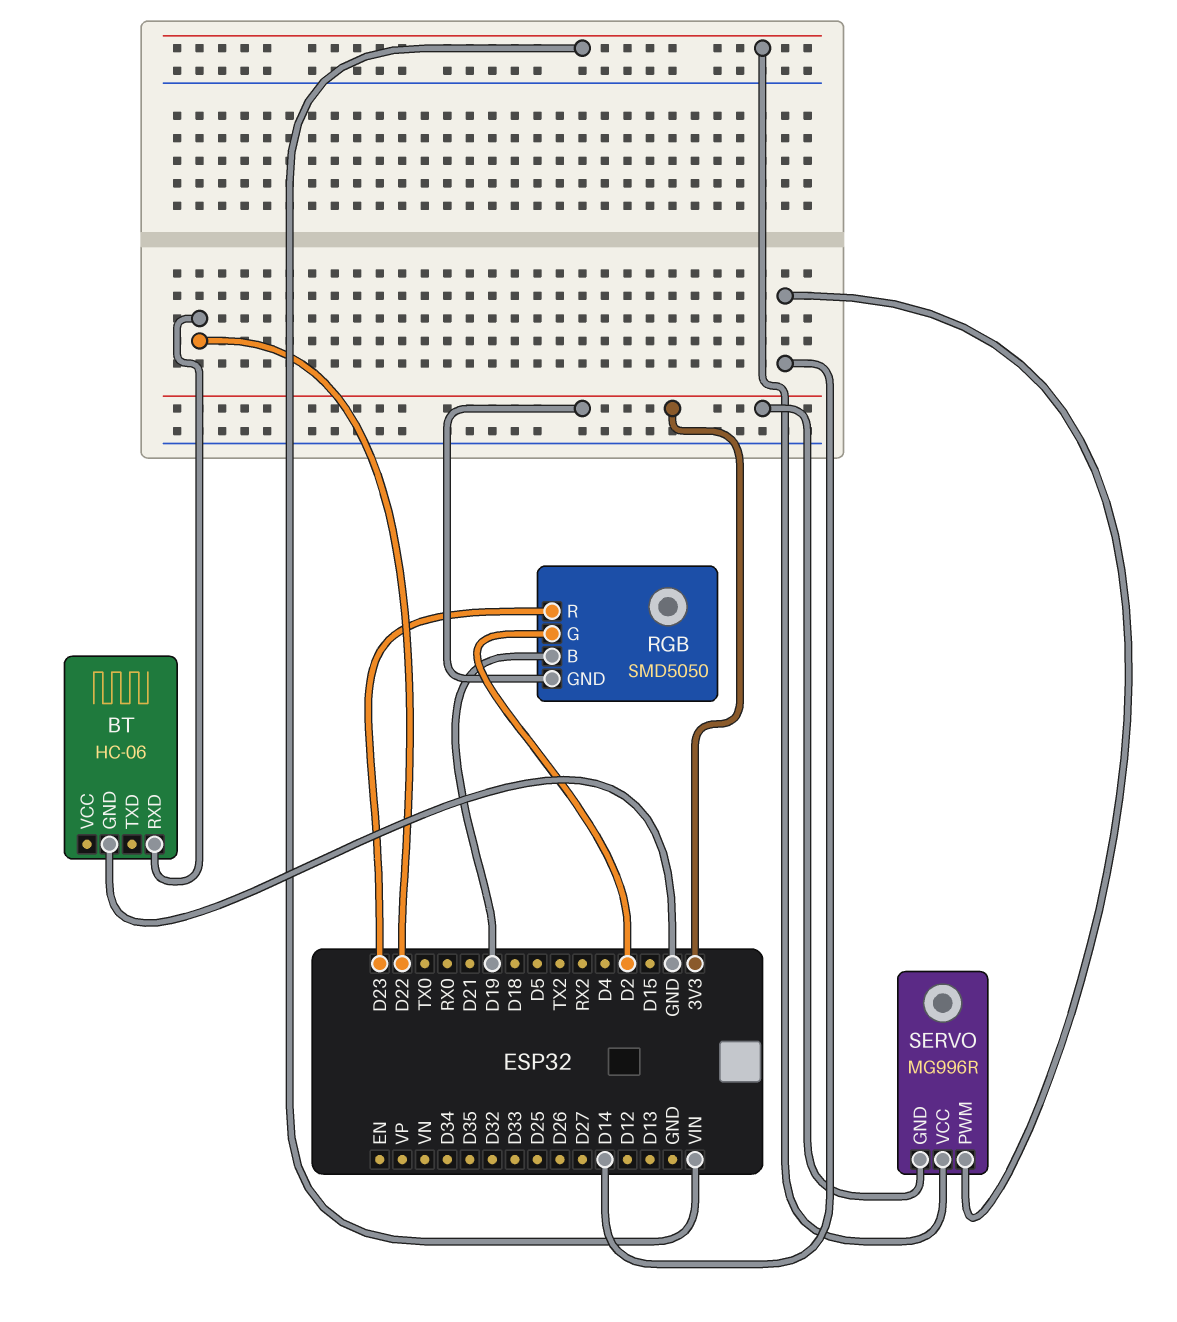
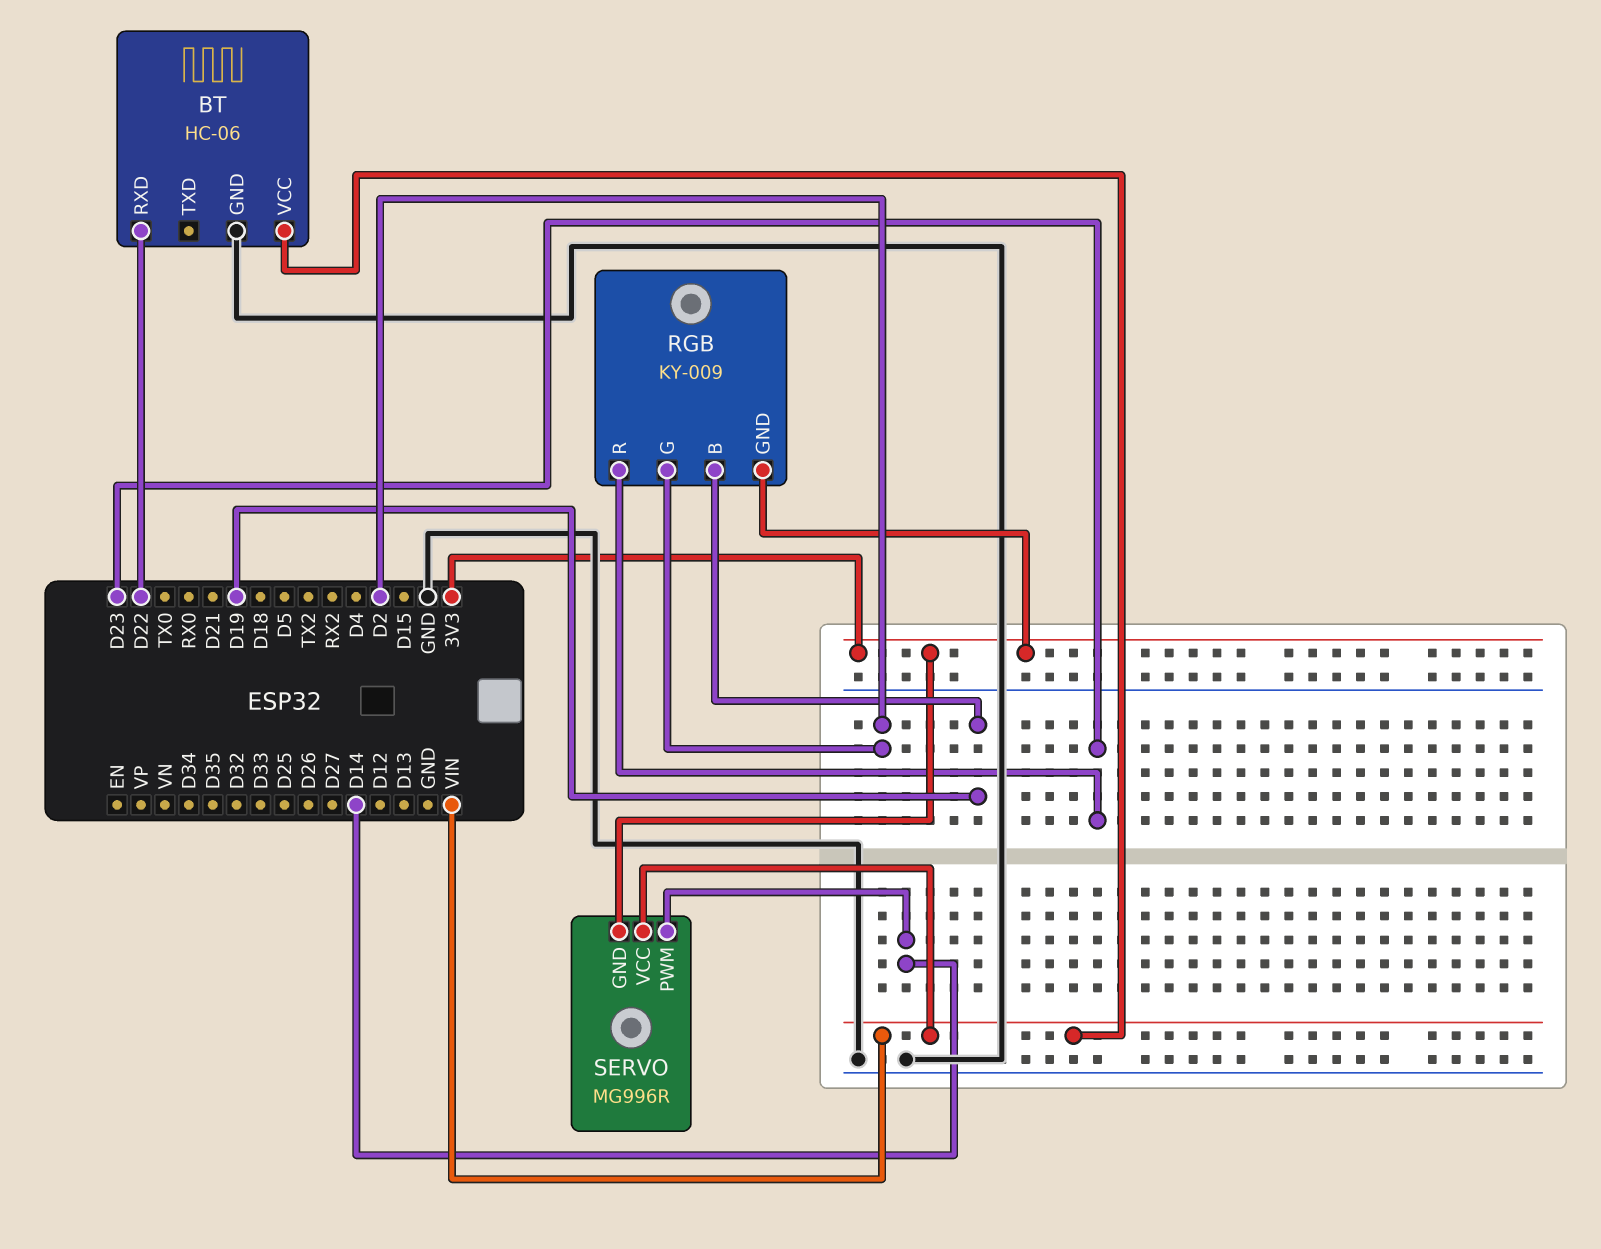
BT pin VCC: none -> VIN
RGB: SMD5050 -> KY-009

